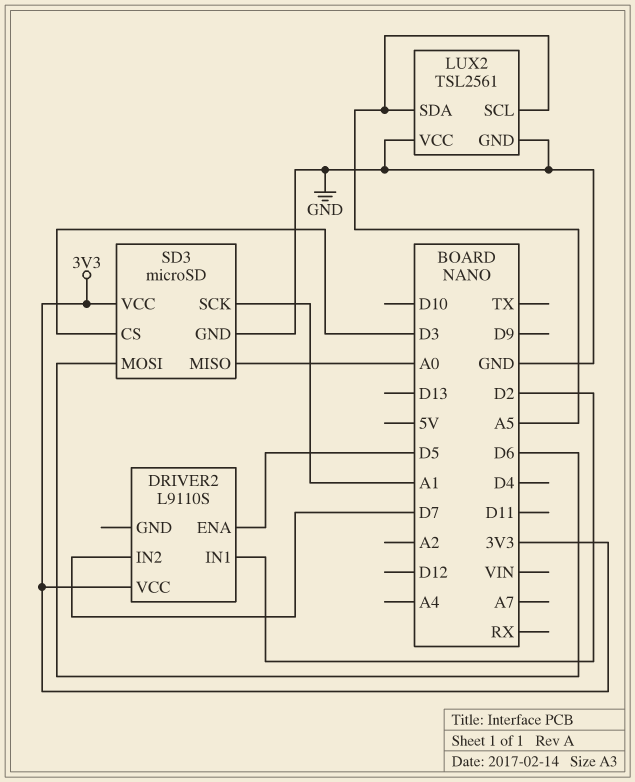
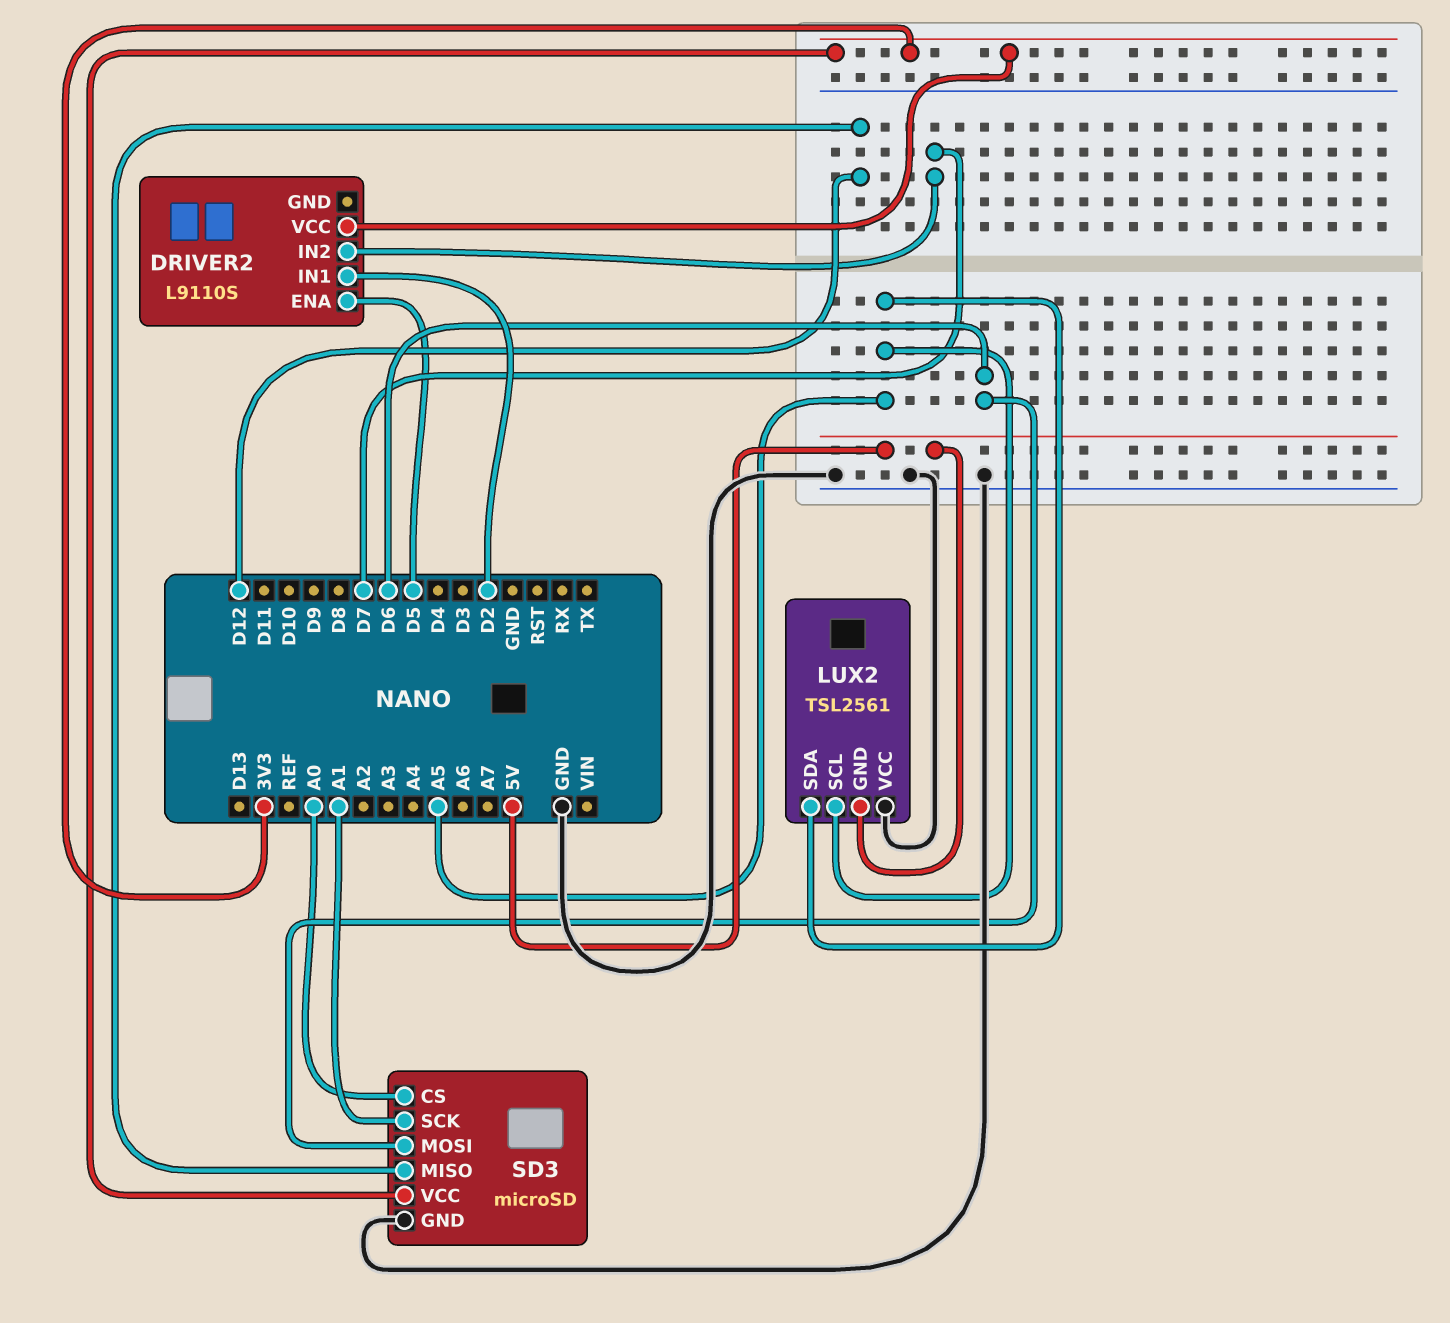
LUX2 pin GND: GND -> 5V
SD3 pin CS: D3 -> A0
SD3 pin MISO: A0 -> D12

